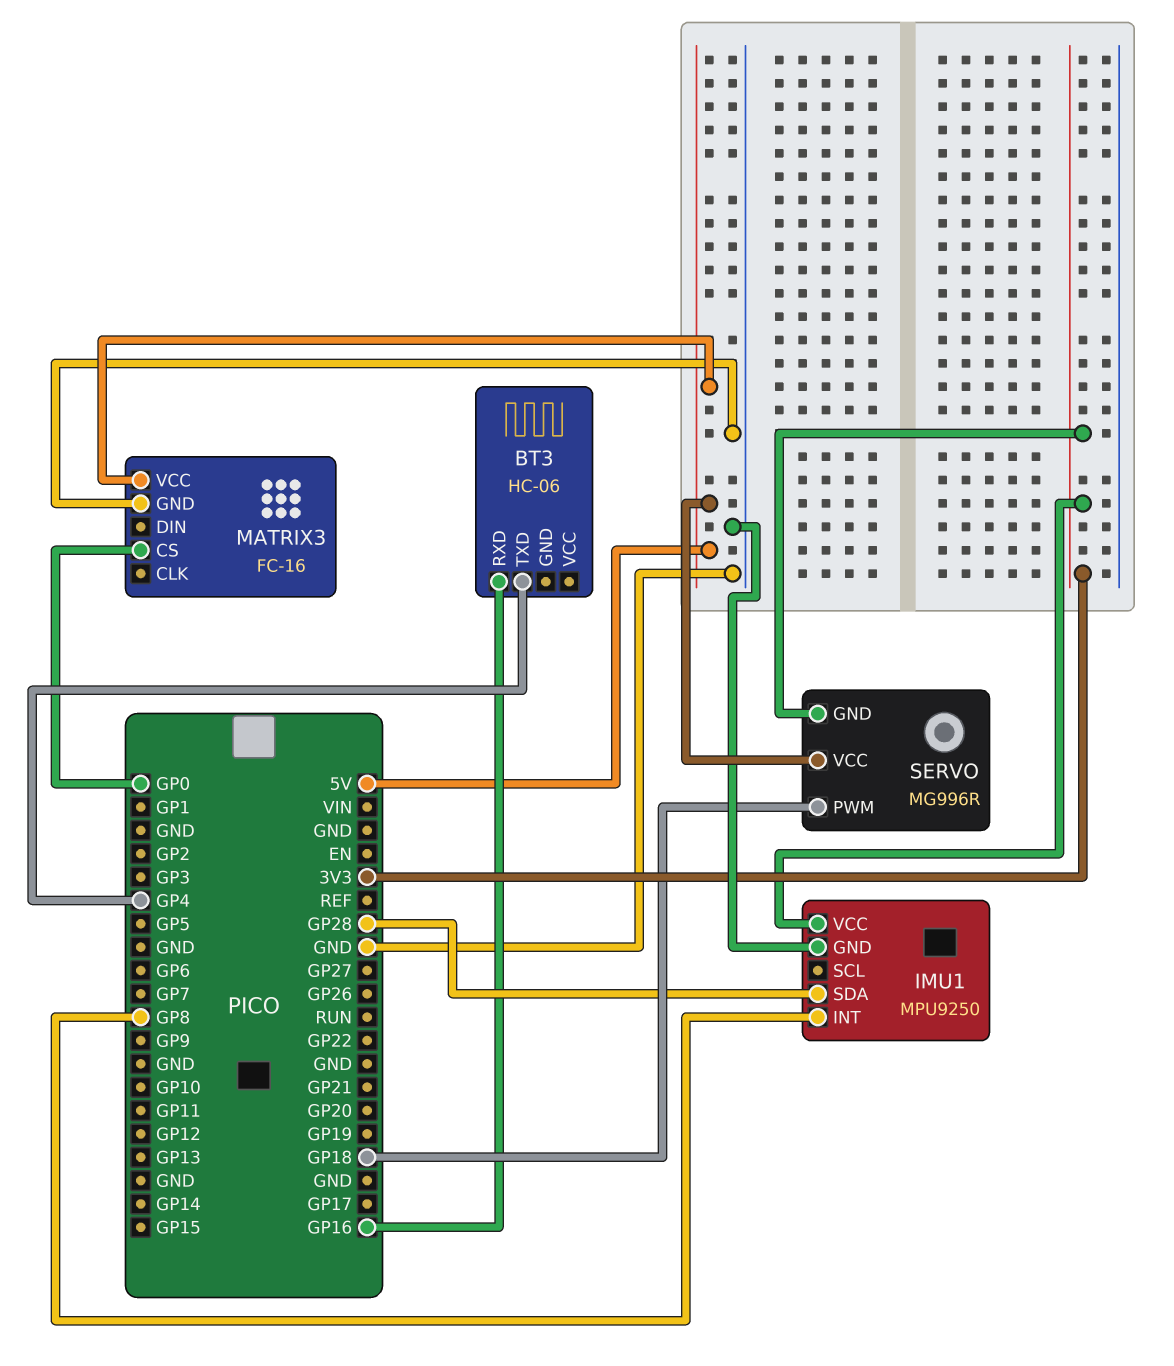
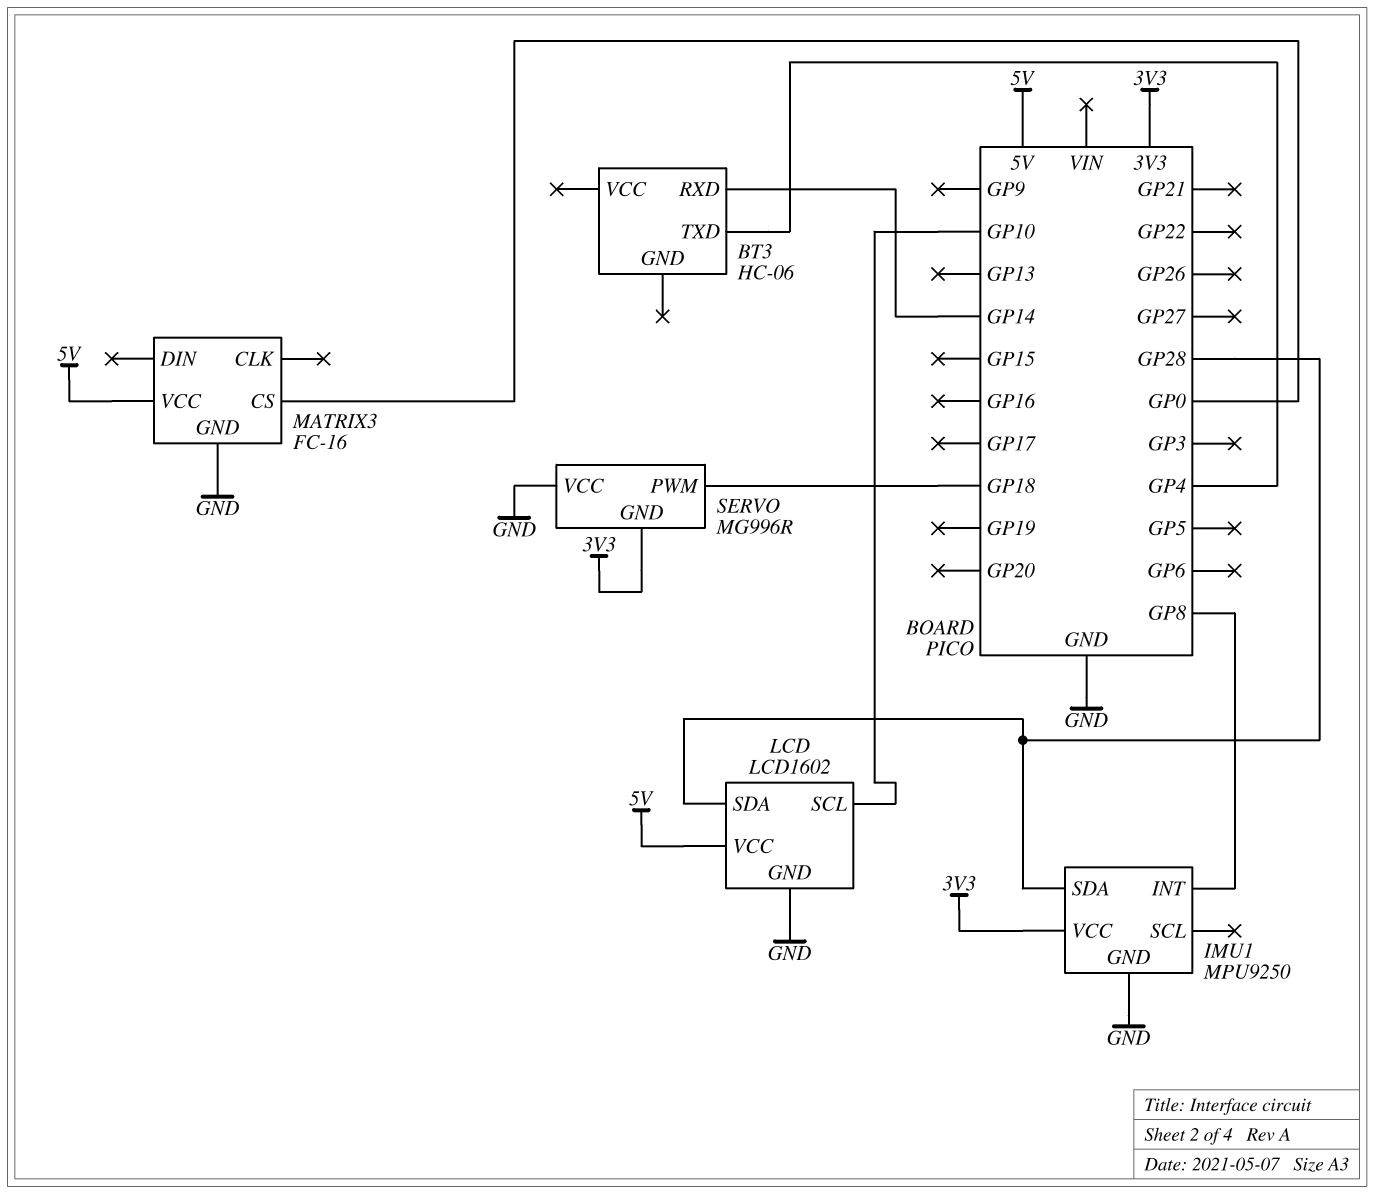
BT3 pin RXD: GP16 -> GP14
LCD: none -> LCD1602
LCD pin GND: none -> GND
LCD pin SCL: none -> GP10
LCD pin SDA: none -> GP28
LCD pin VCC: none -> 5V
SERVO pin VCC: 5V -> GND

